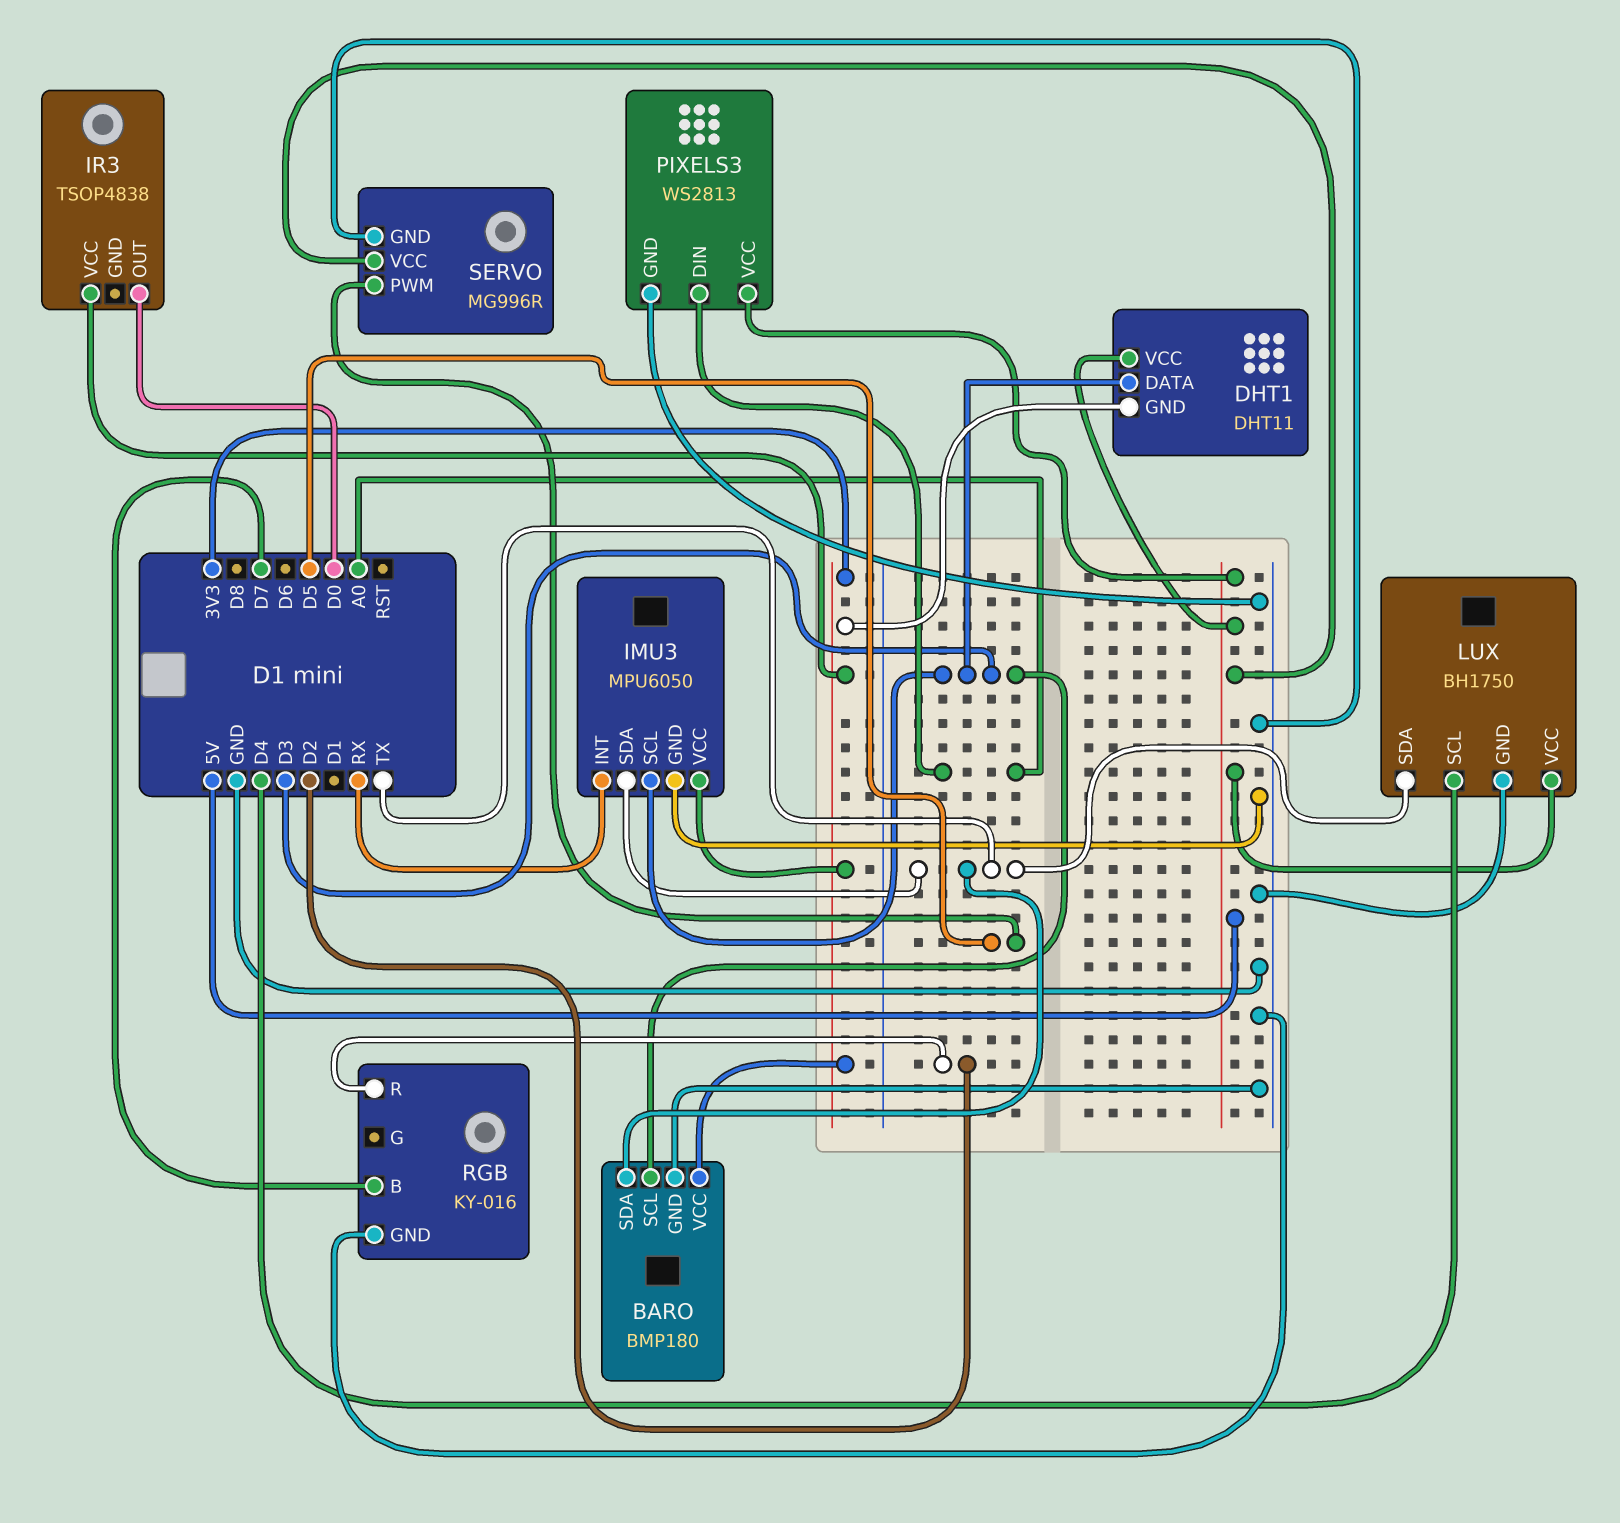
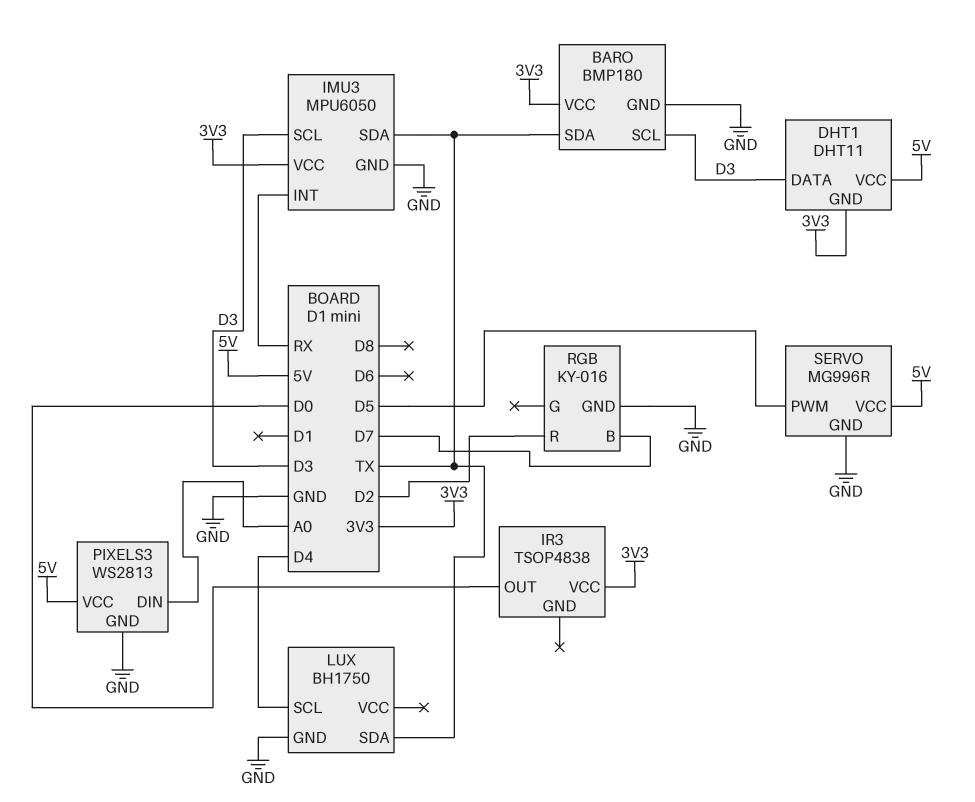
LUX pin VCC: 5V -> none

